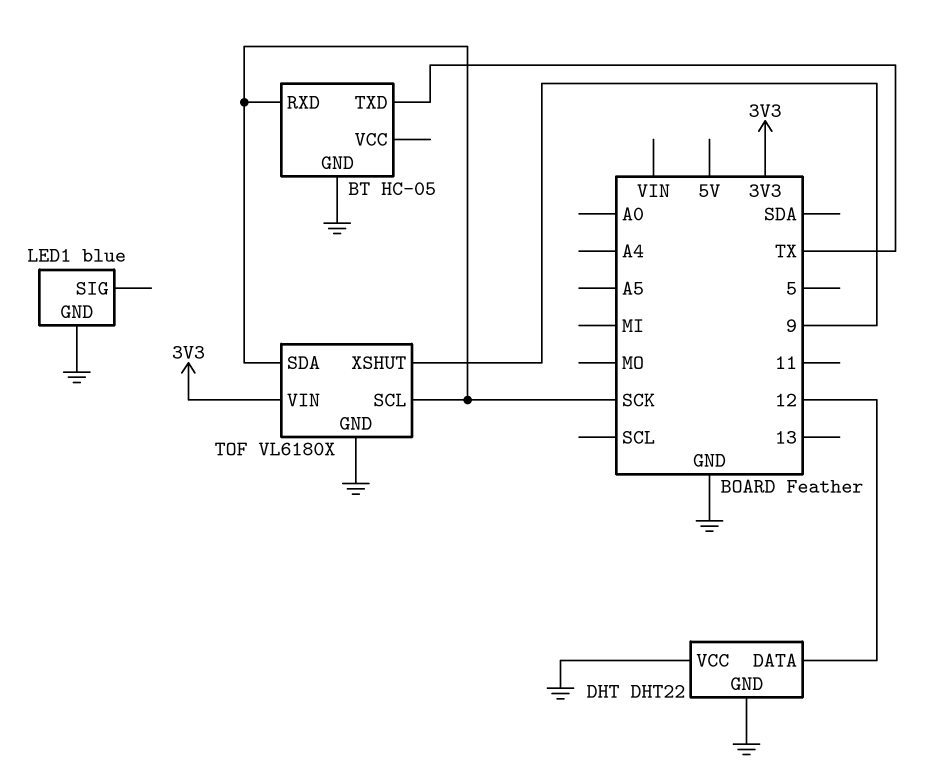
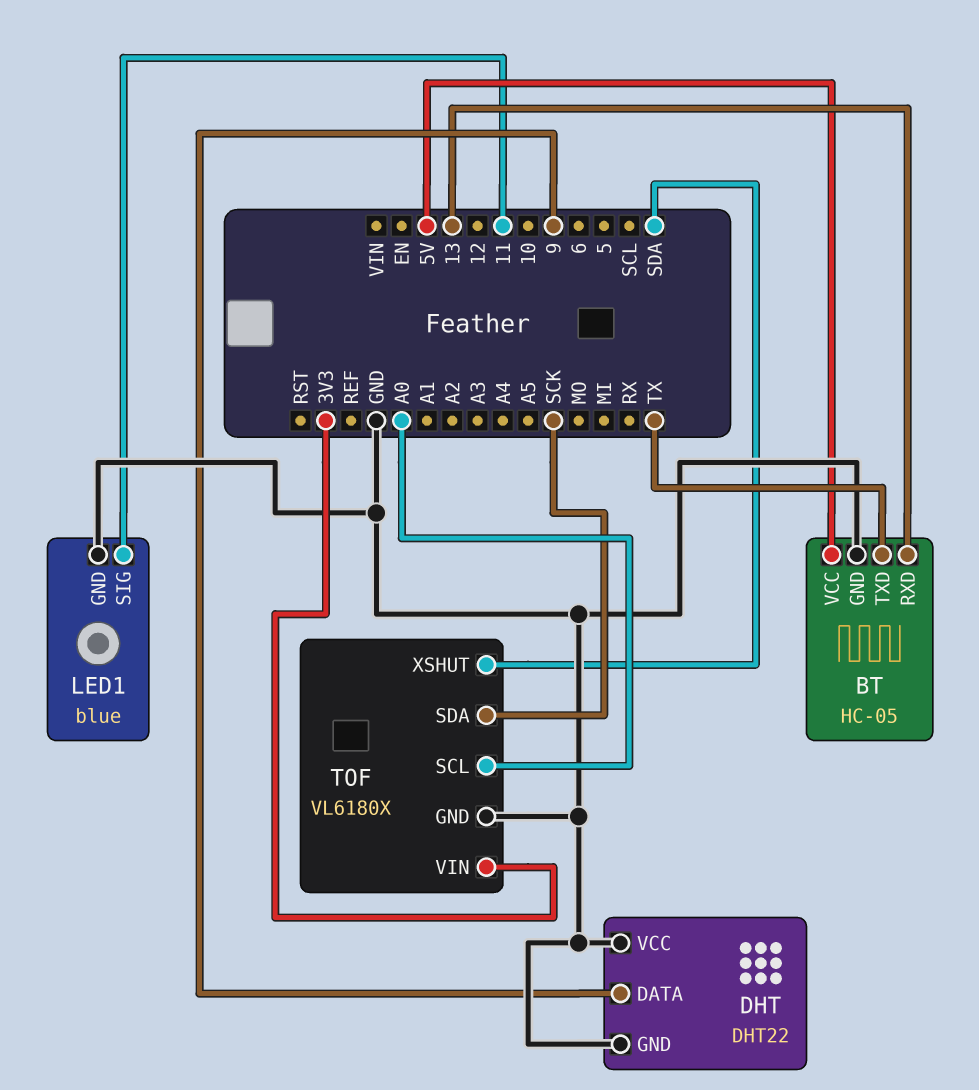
BT pin RXD: SCK -> 13
BT pin VCC: none -> 5V
DHT pin DATA: 12 -> 9
LED1 pin SIG: none -> 11
TOF pin SCL: SCK -> A0
TOF pin XSHUT: 9 -> SDA

